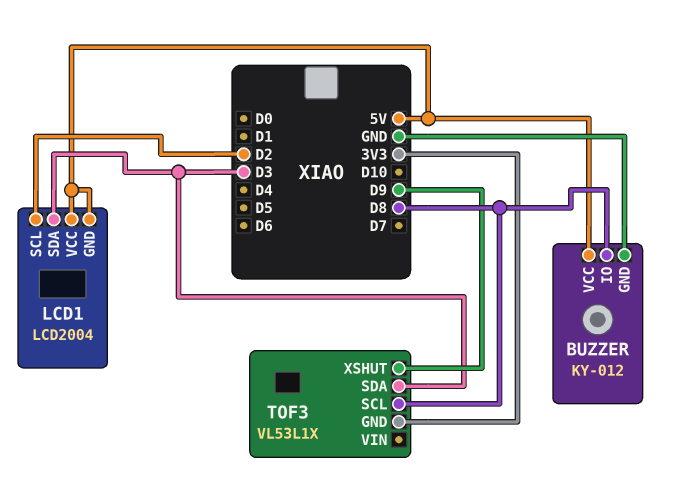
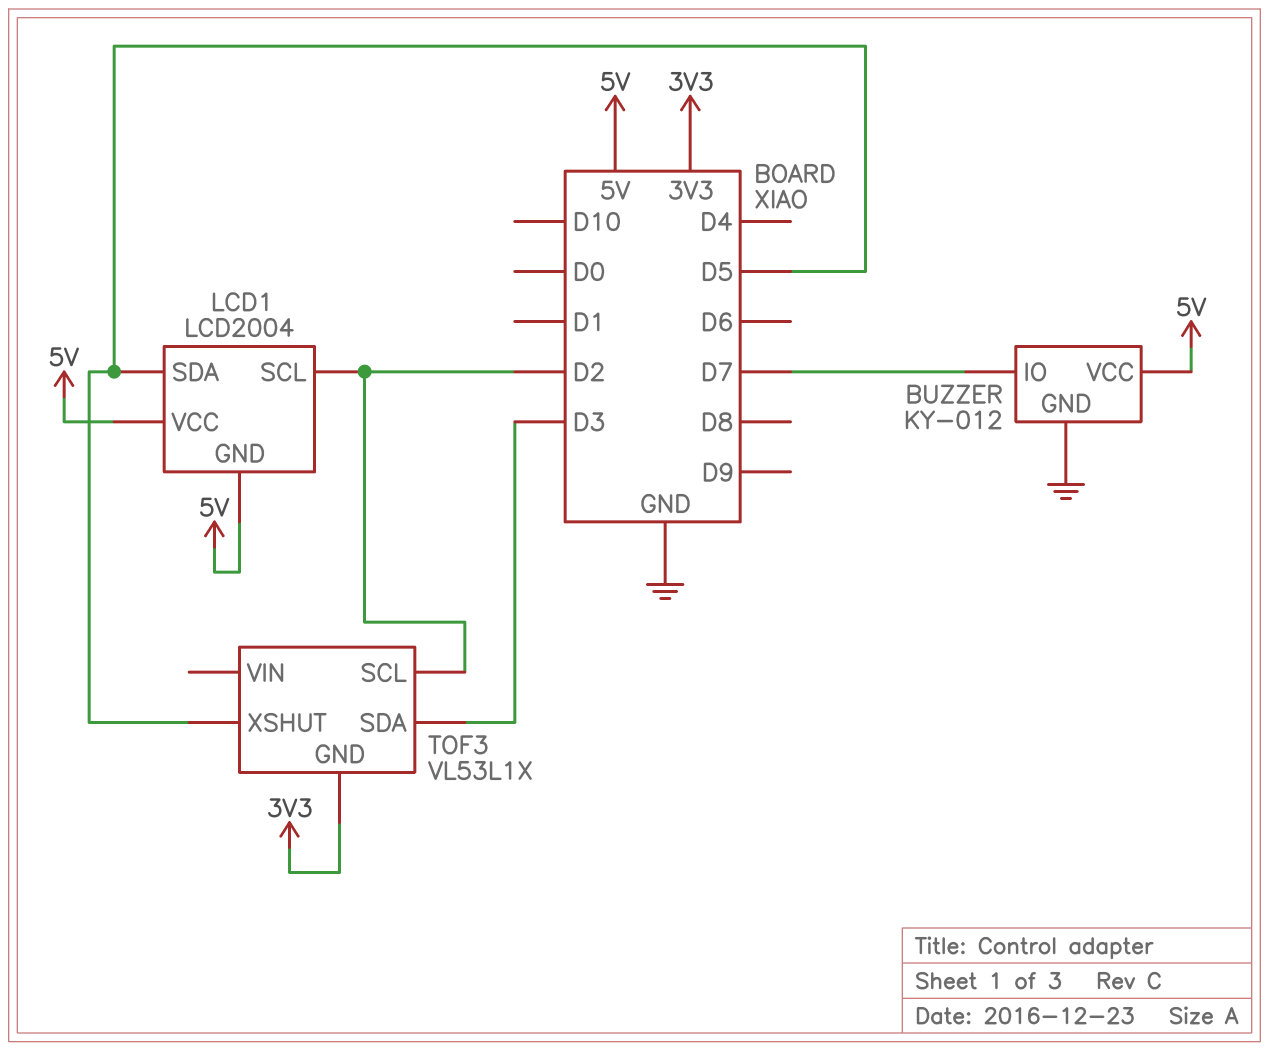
BUZZER pin IO: D8 -> D7
LCD1 pin SDA: D3 -> D5
TOF3 pin SCL: D8 -> D2
TOF3 pin XSHUT: D9 -> D5

